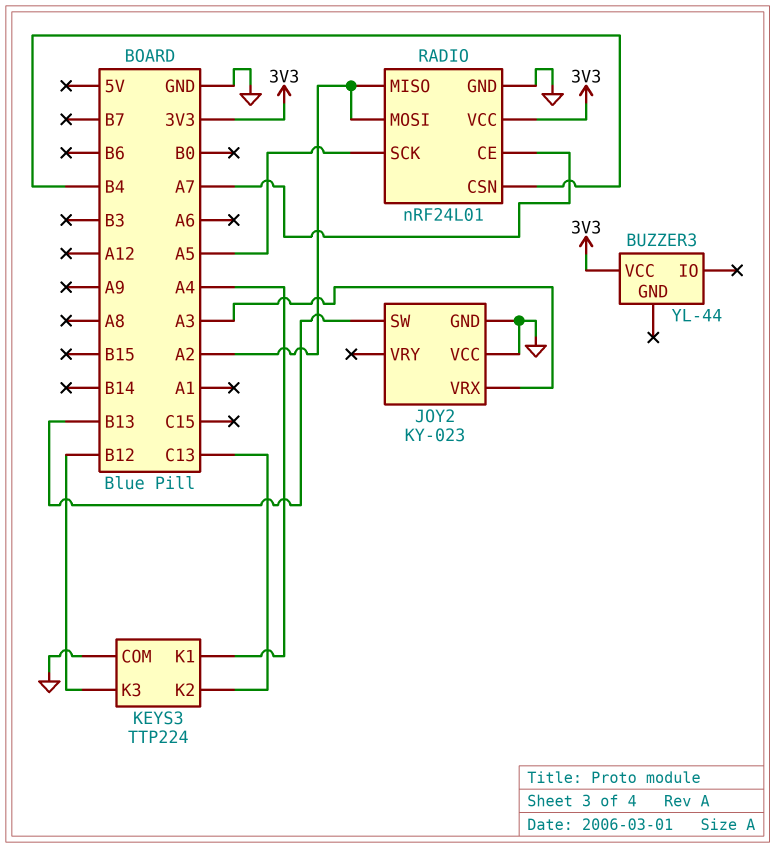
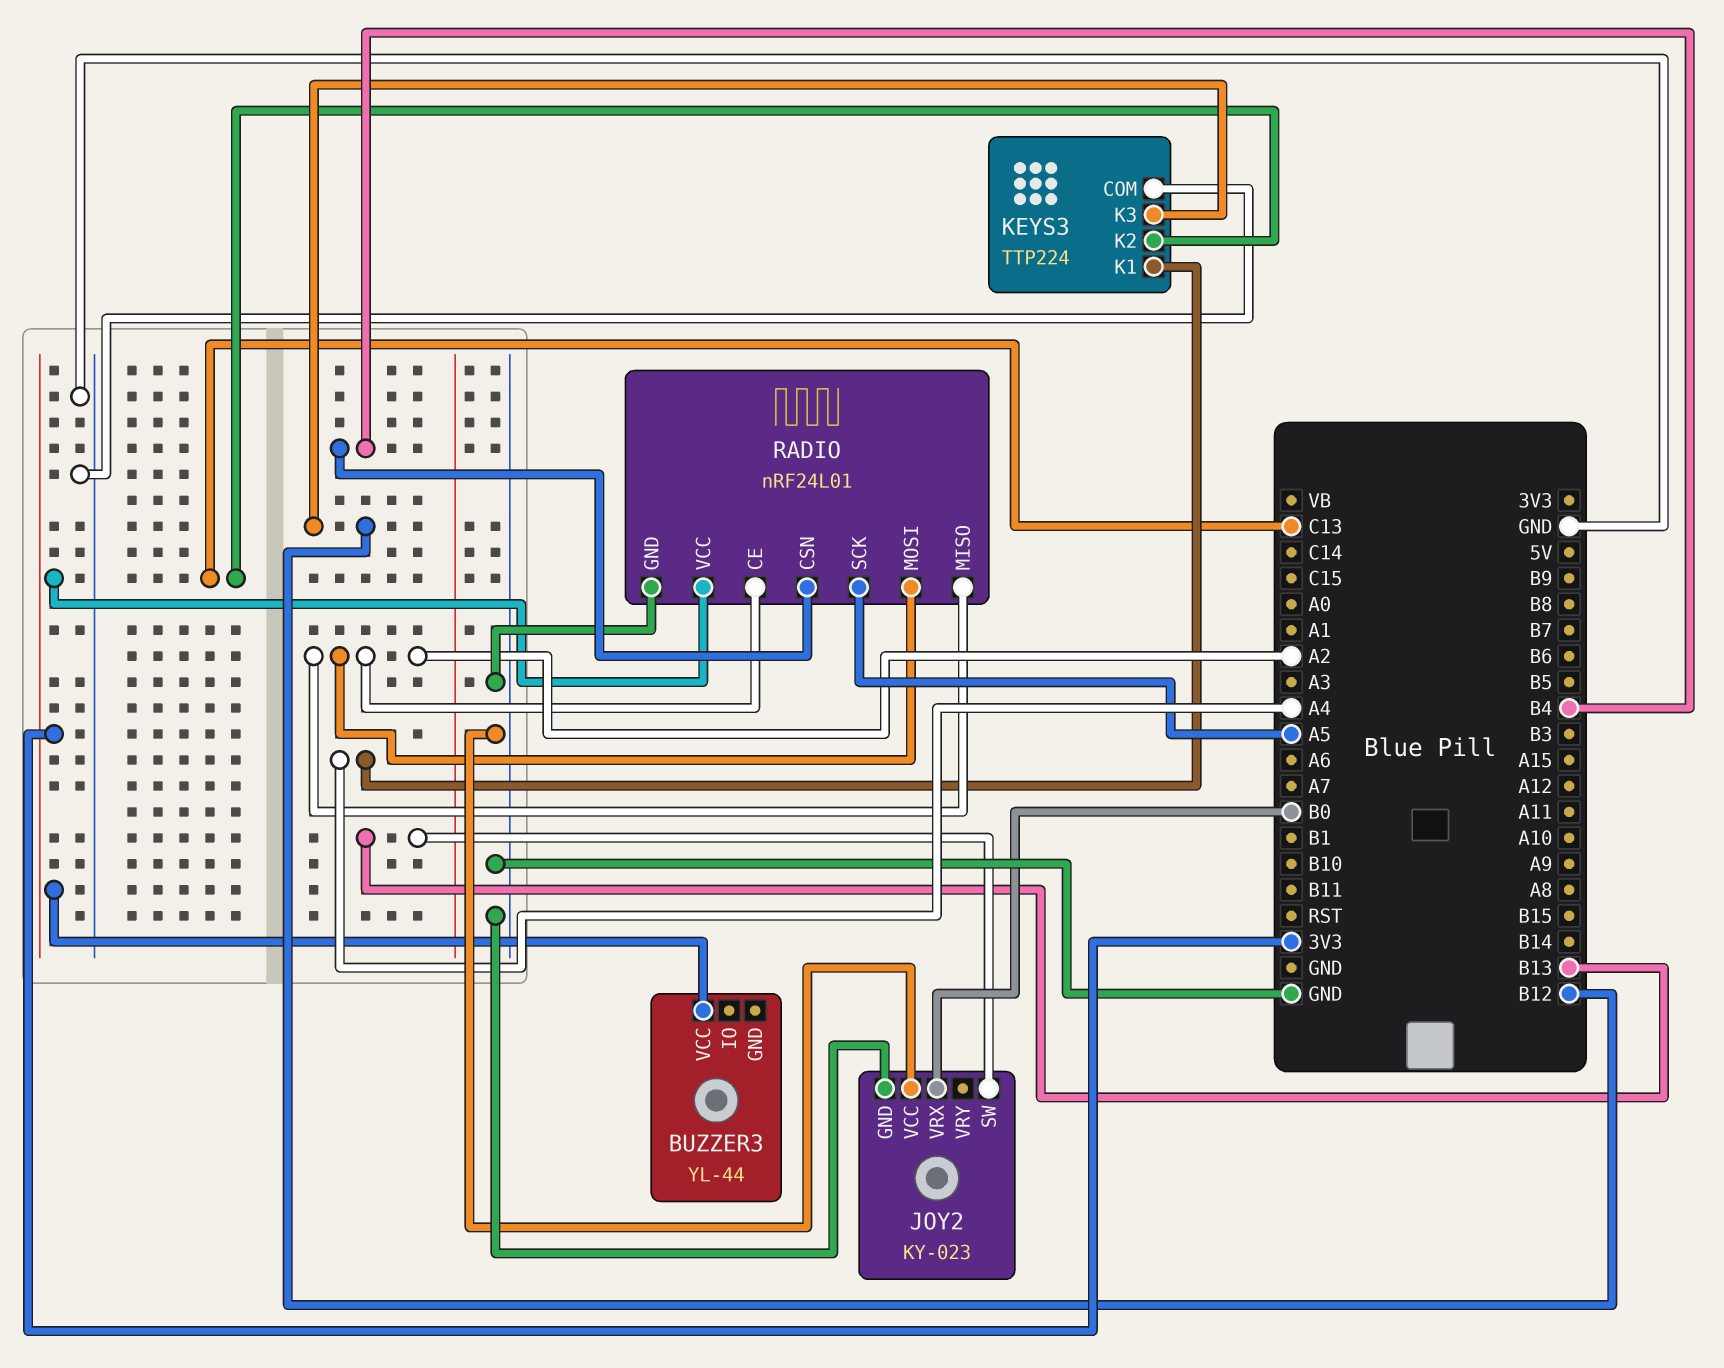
JOY2 pin VRX: A3 -> B0
RADIO pin CE: A7 -> A2

